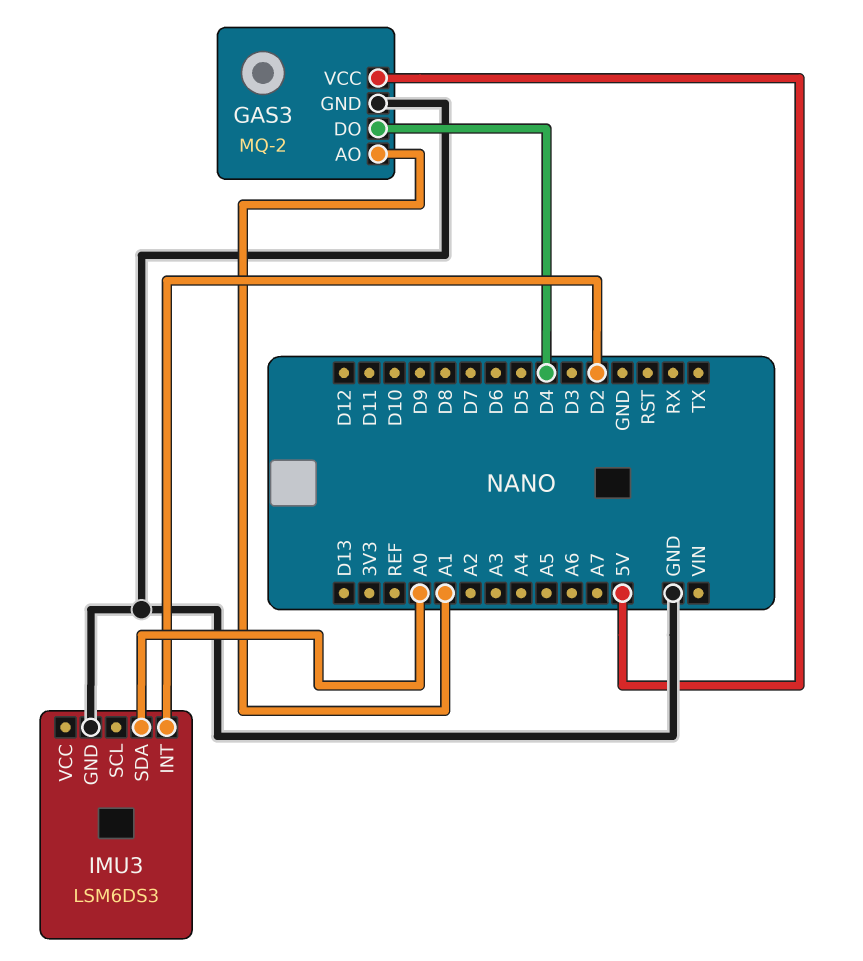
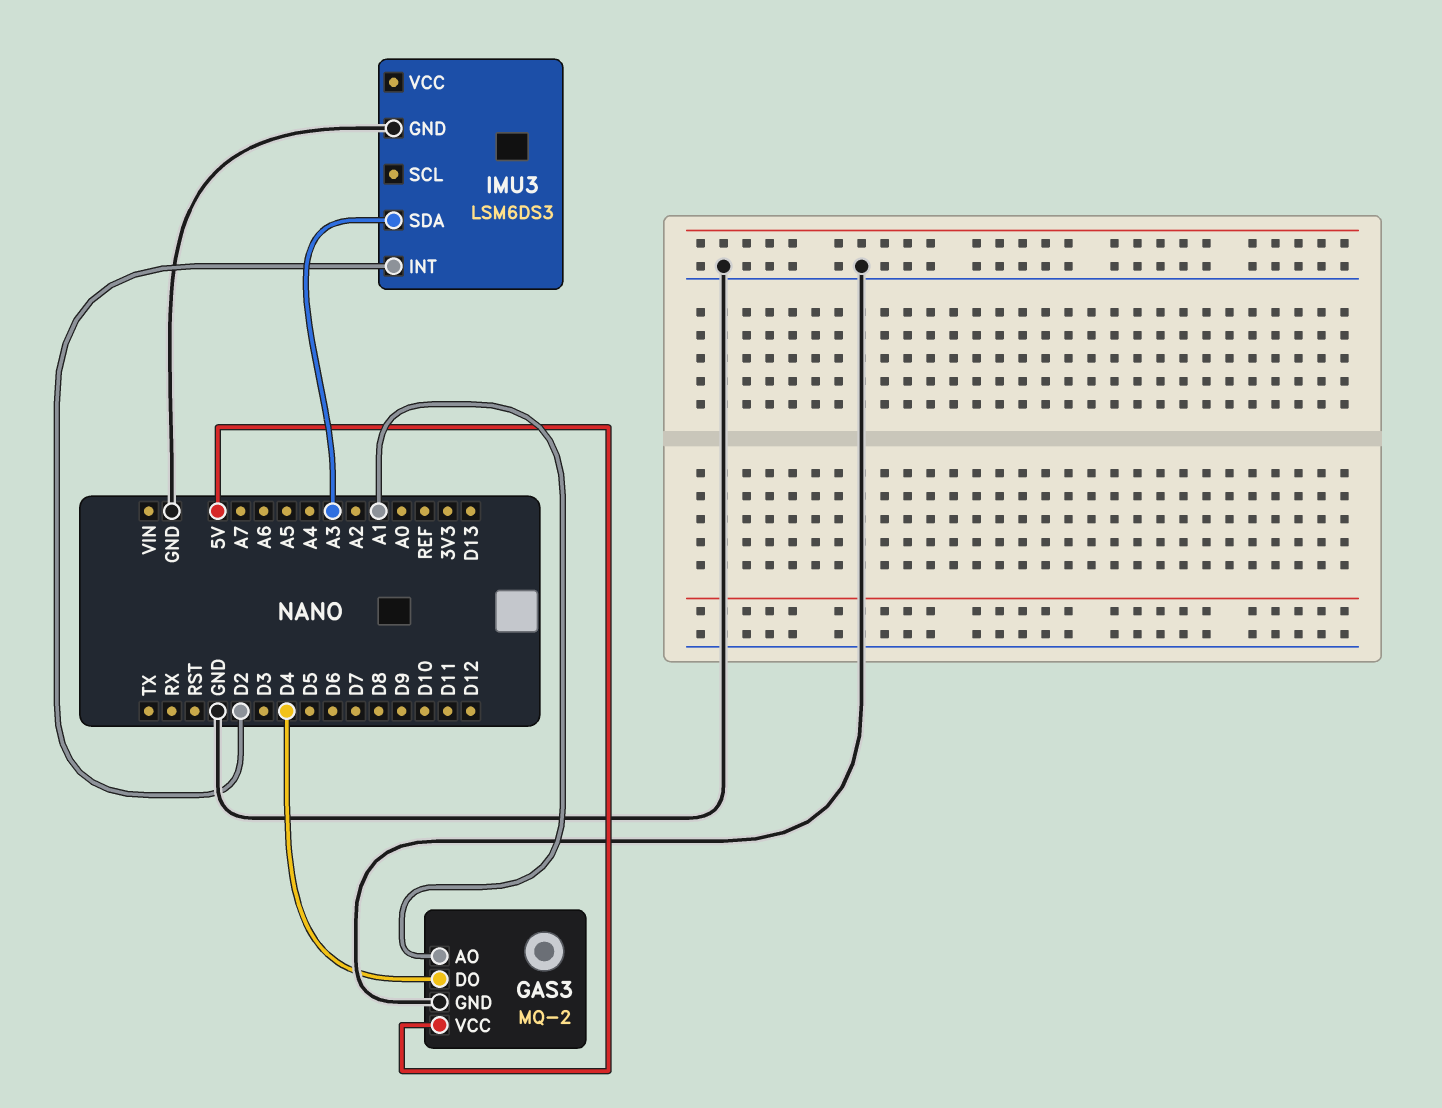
IMU3 pin SDA: A0 -> A3

